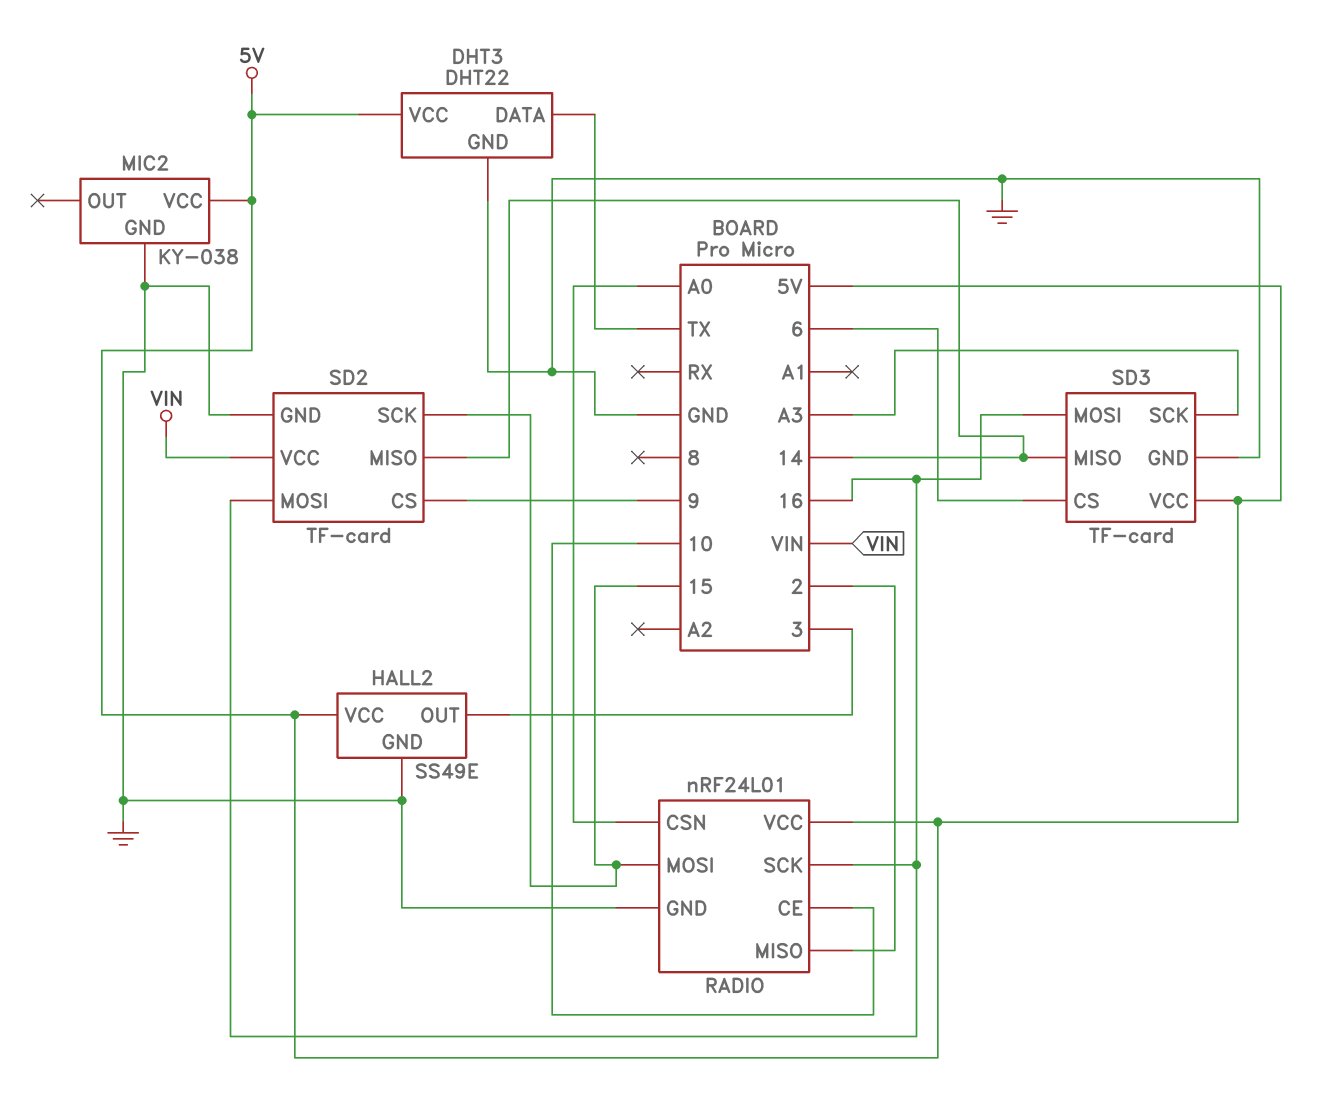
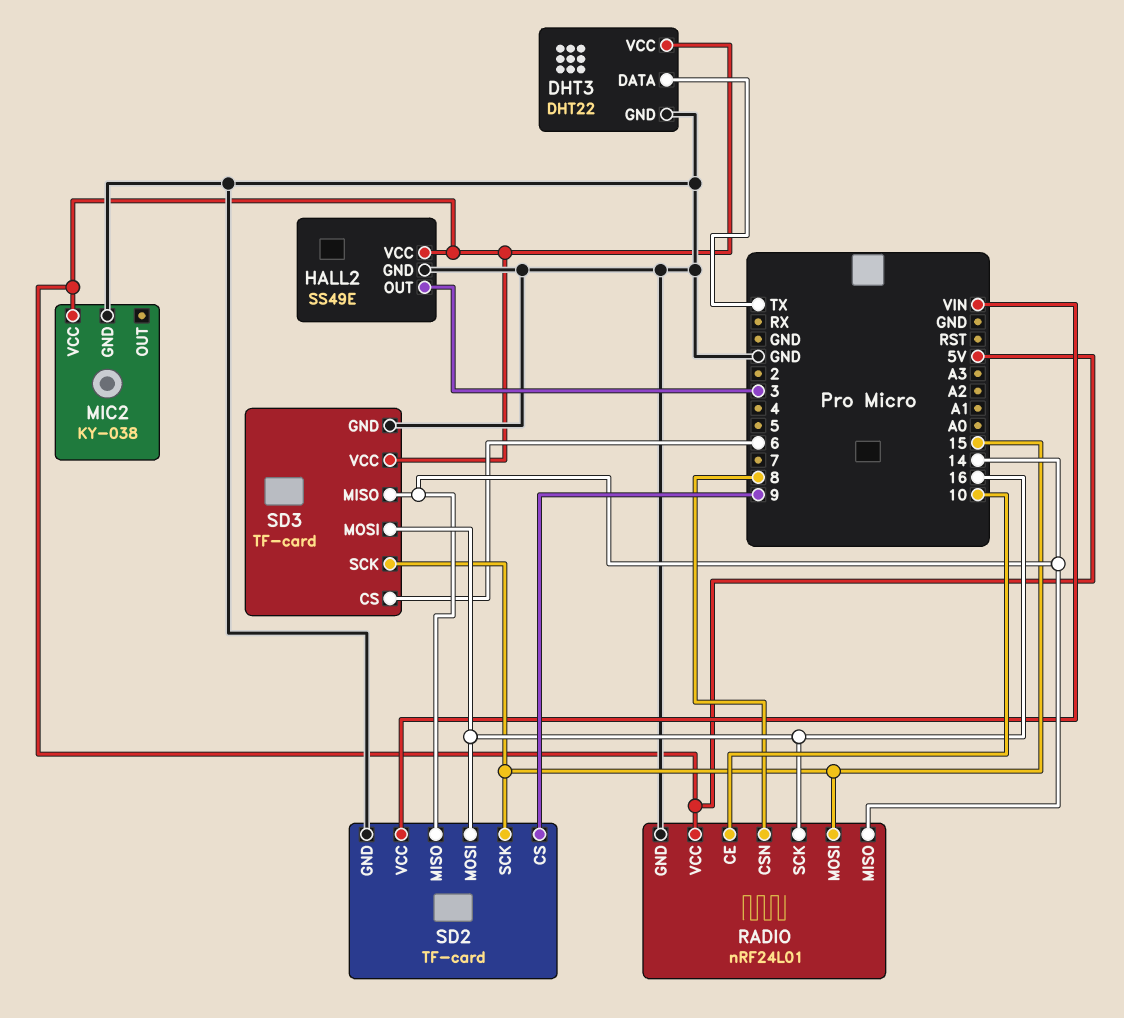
RADIO pin CSN: A0 -> 8
RADIO pin MISO: 2 -> 14
SD3 pin SCK: A3 -> 15

